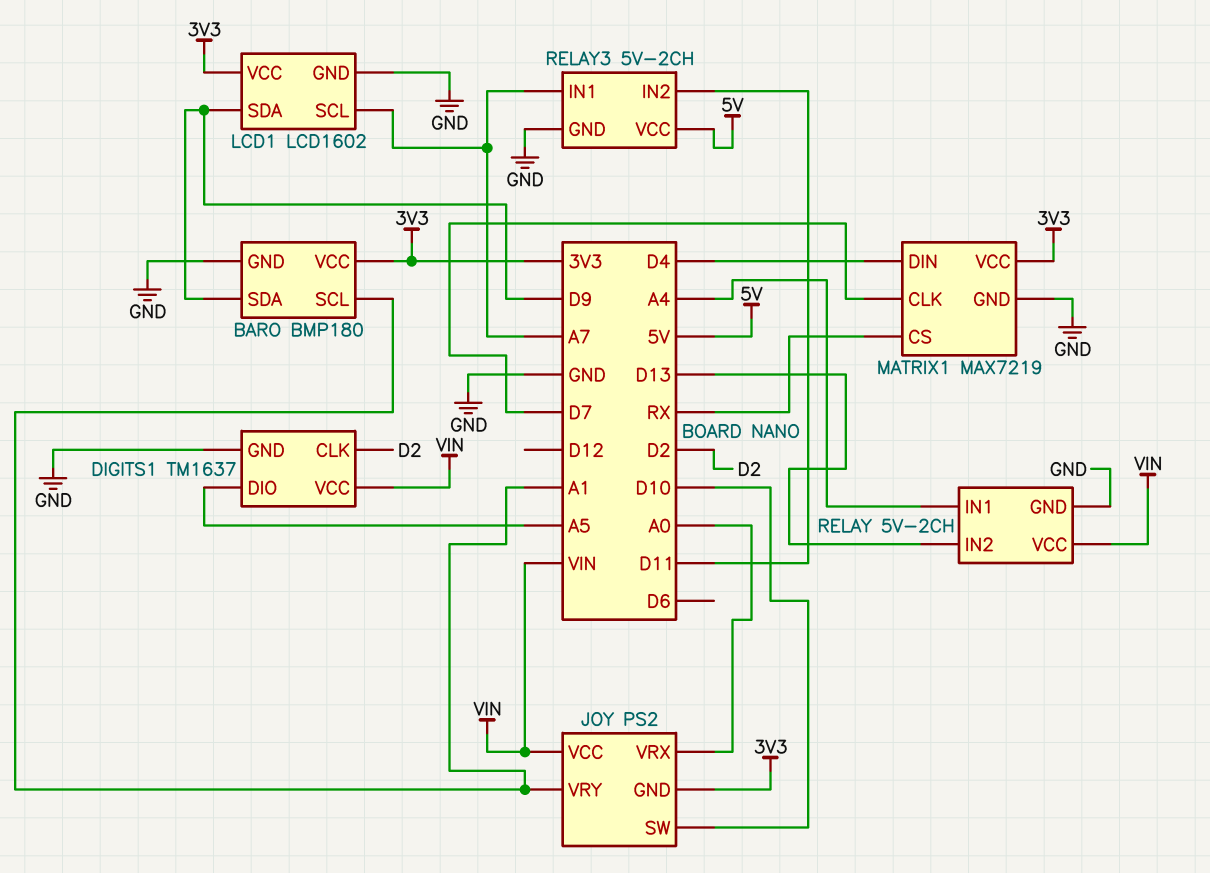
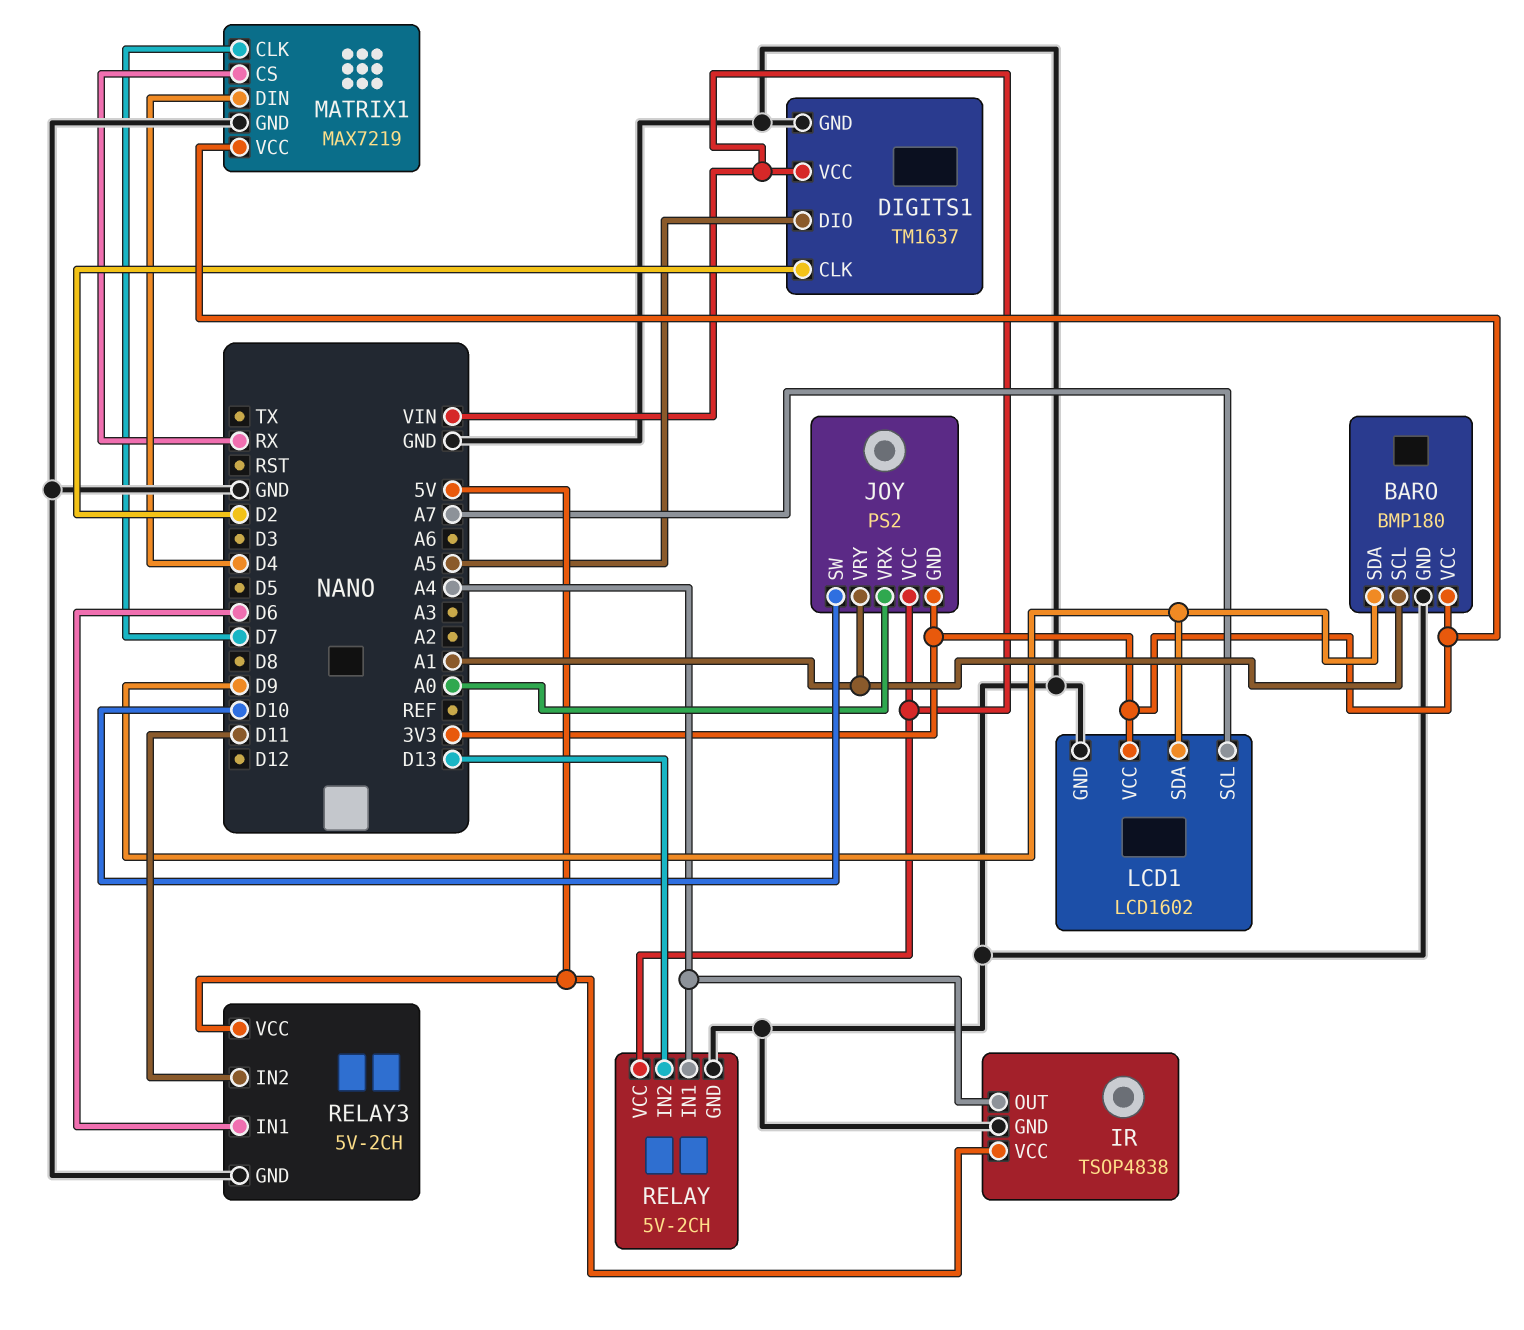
IR: none -> TSOP4838
IR pin GND: none -> GND
IR pin OUT: none -> A4
IR pin VCC: none -> 5V
RELAY3 pin IN1: A7 -> D6

